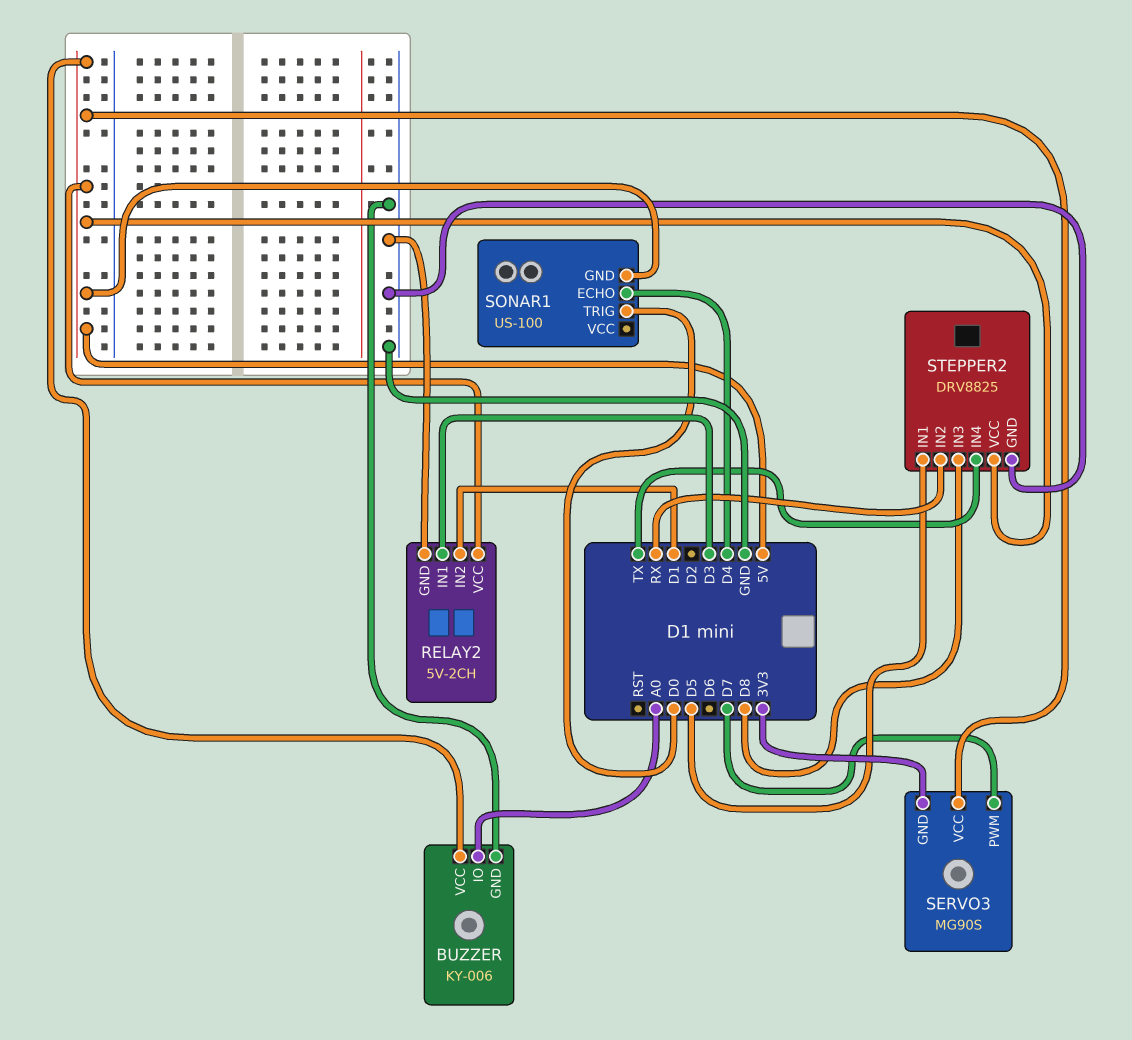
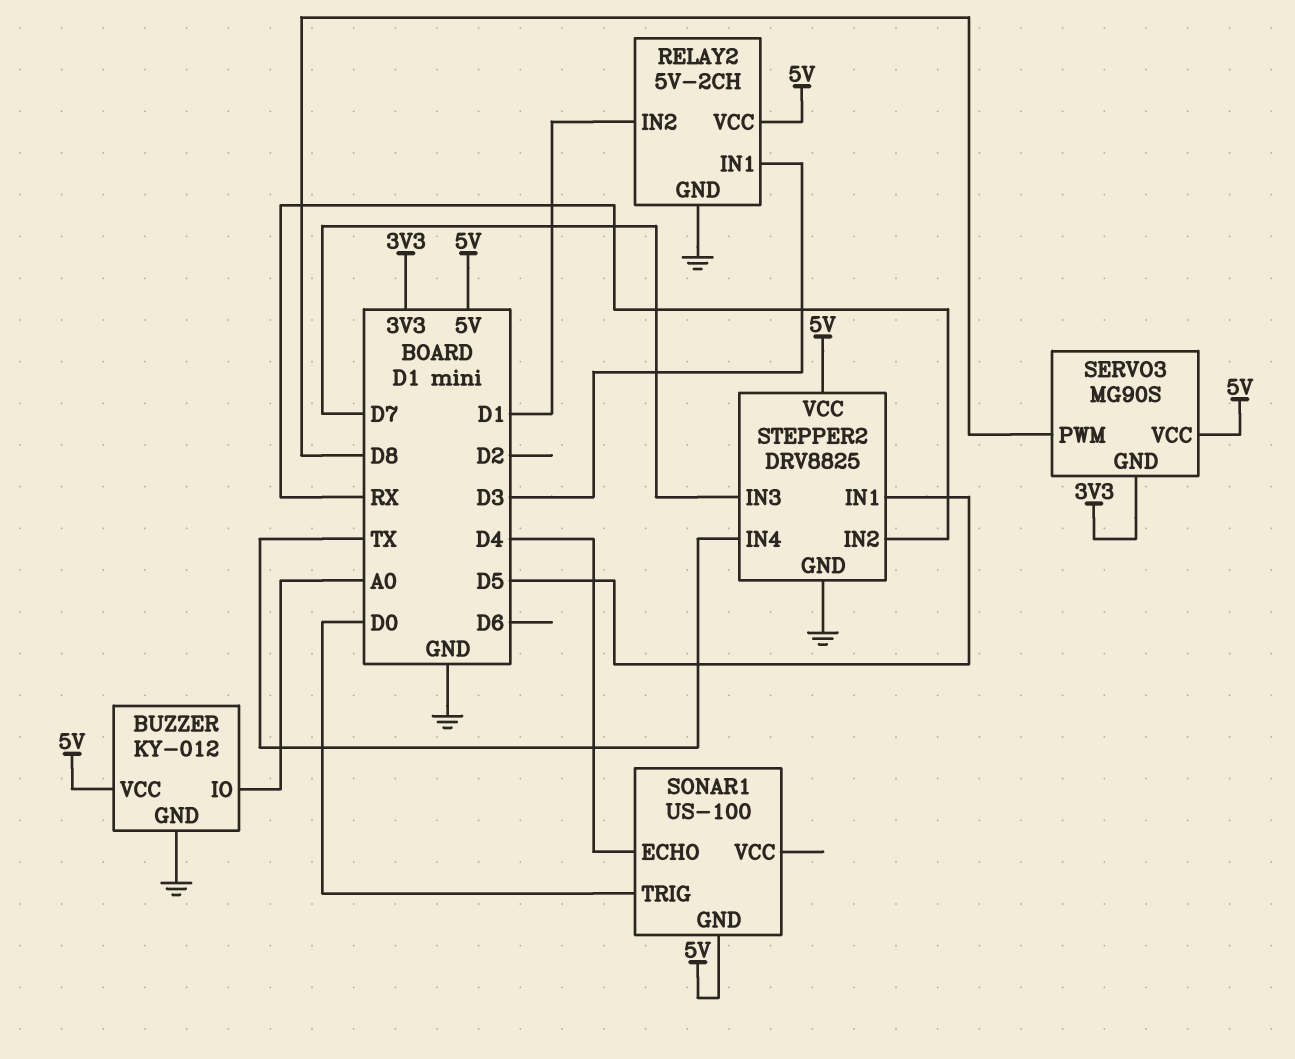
BUZZER: KY-006 -> KY-012
SERVO3 pin PWM: D7 -> D8
STEPPER2 pin IN3: D8 -> D7

